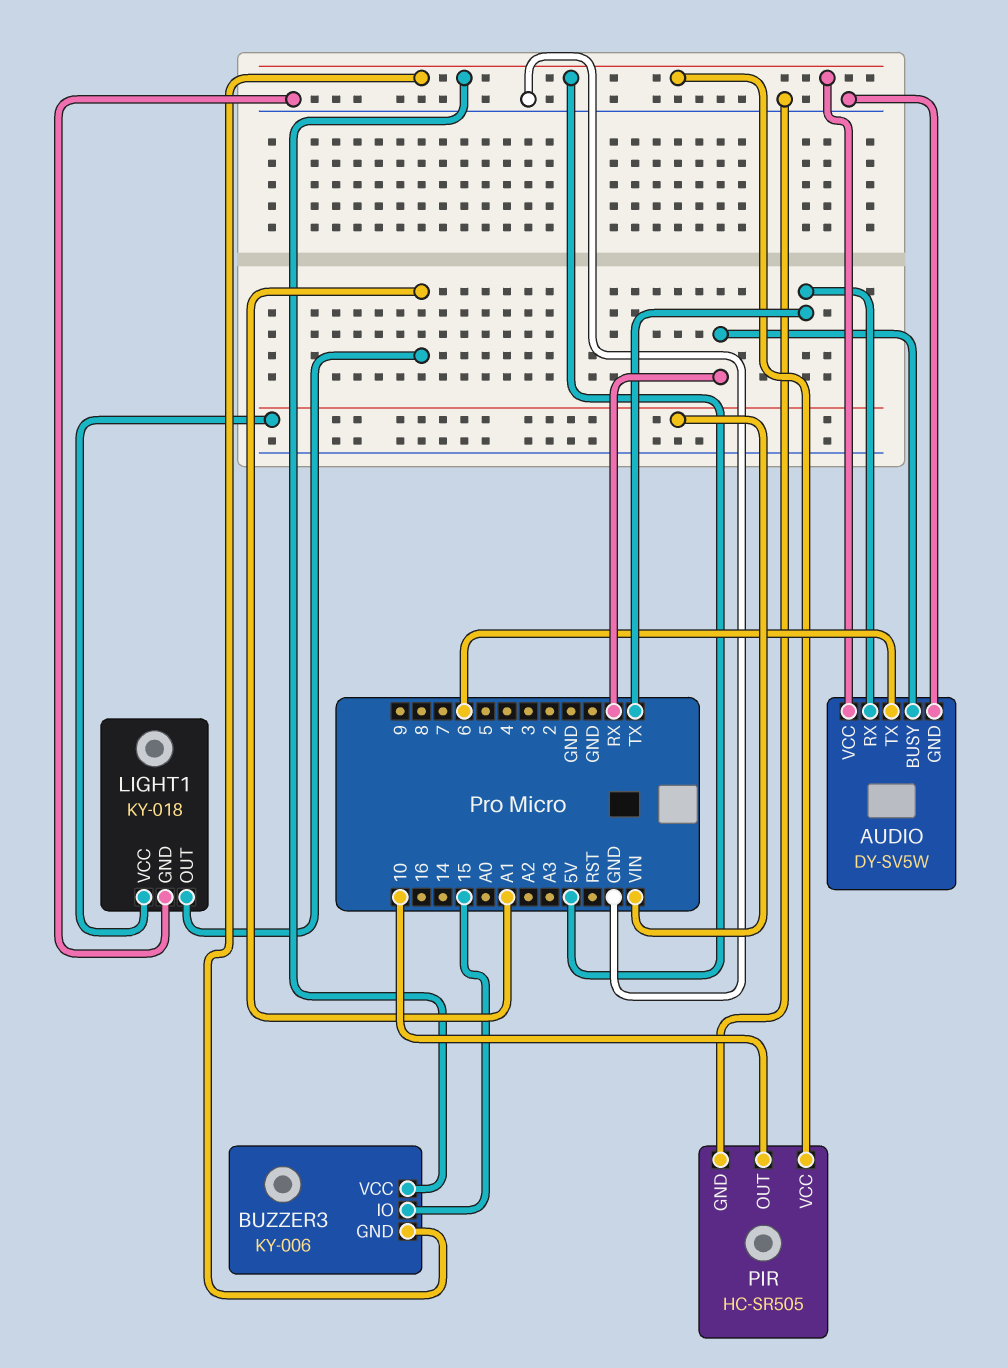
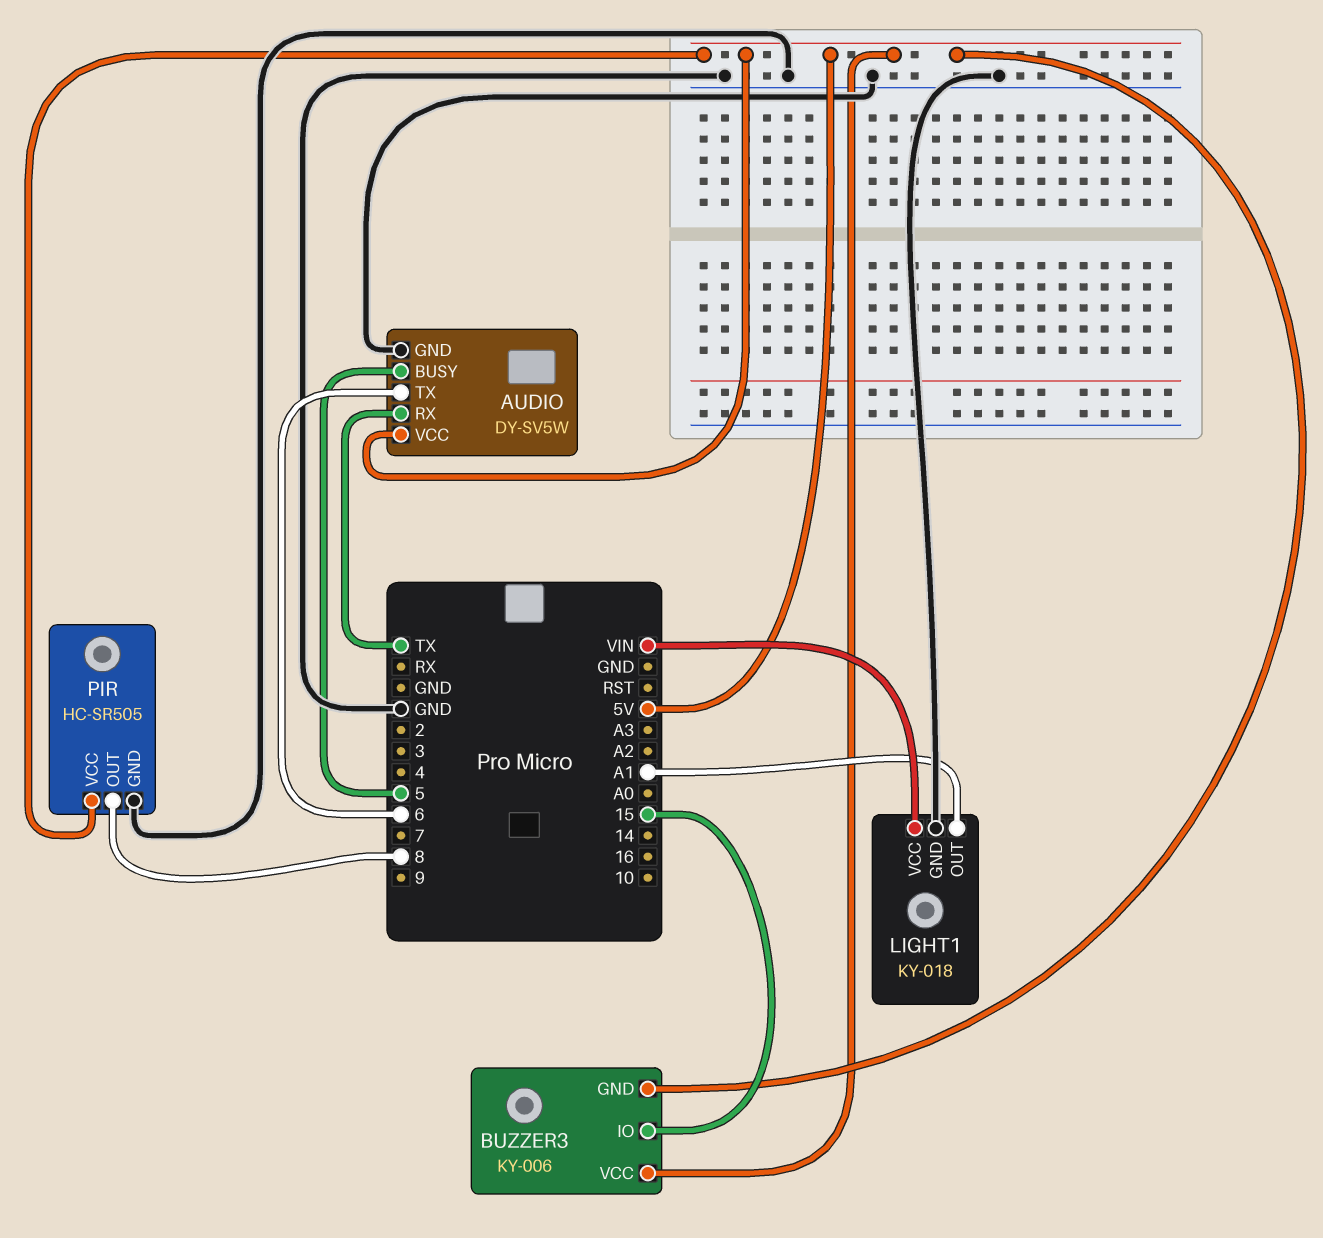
AUDIO pin BUSY: RX -> 5
PIR pin OUT: 10 -> 8

